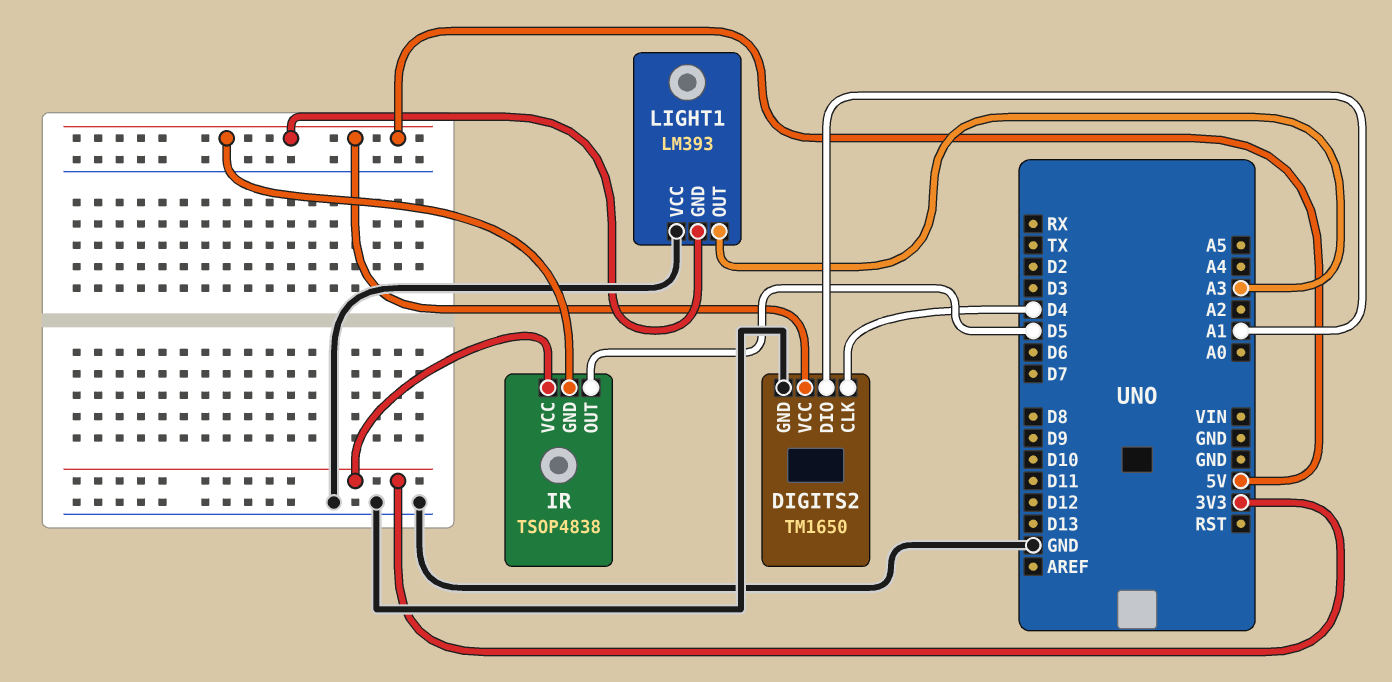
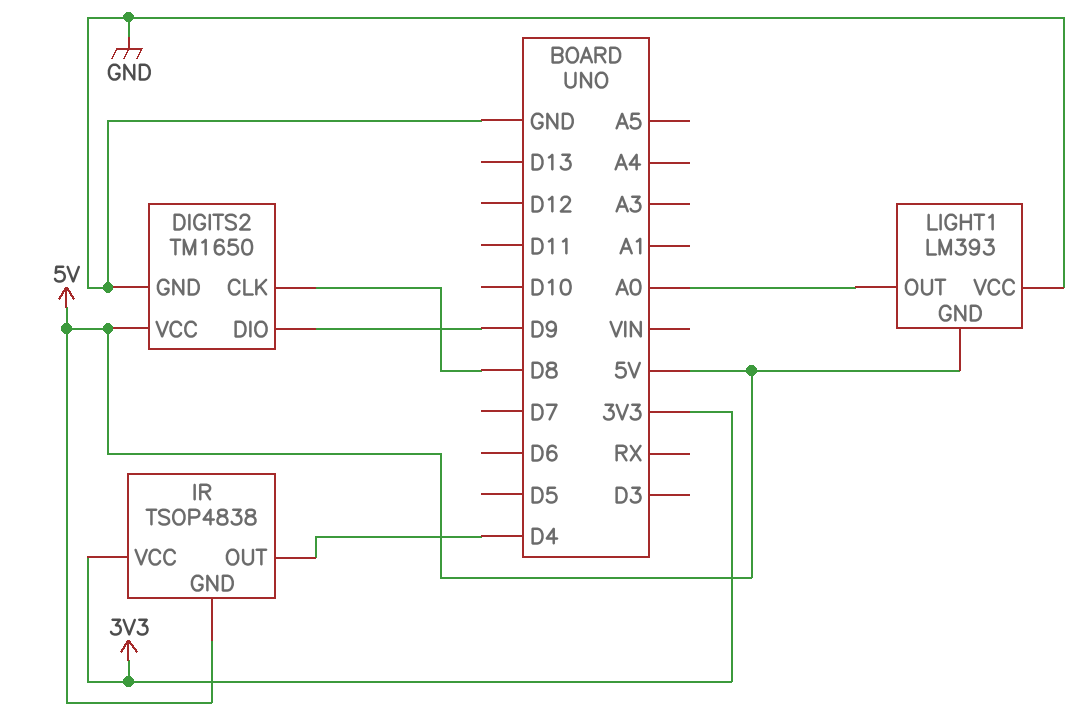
DIGITS2 pin CLK: D4 -> D8
DIGITS2 pin DIO: A1 -> D9
IR pin OUT: D5 -> D4
LIGHT1 pin OUT: A3 -> A0

